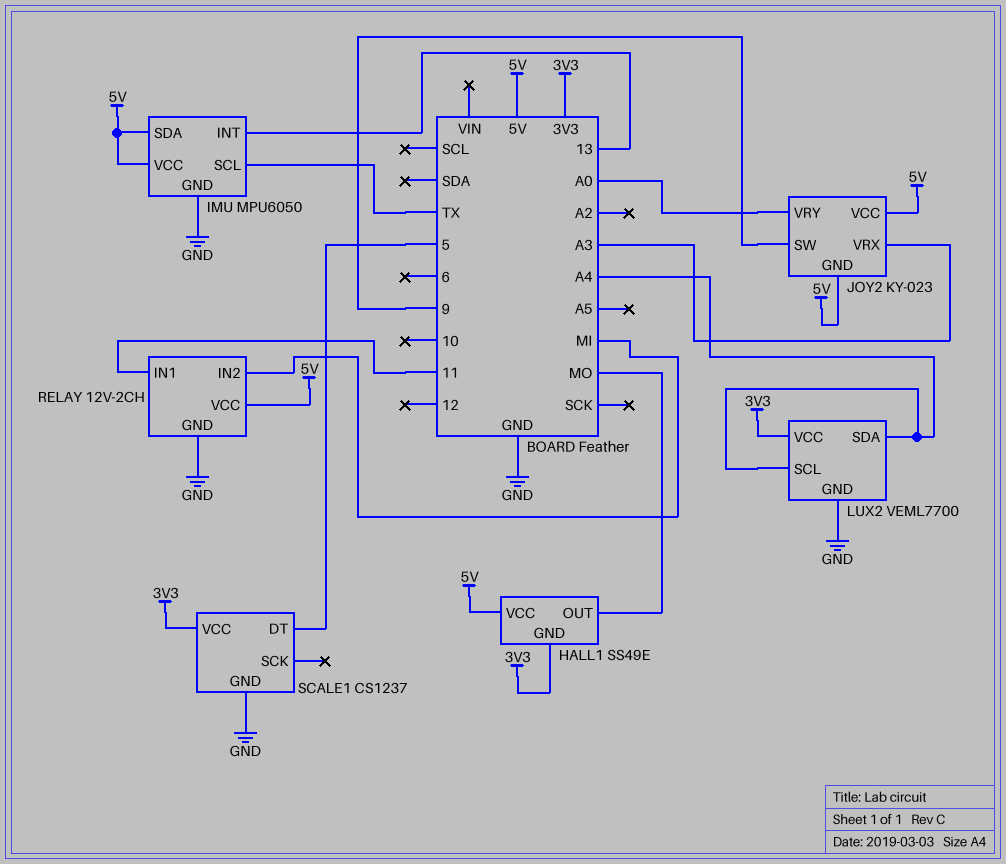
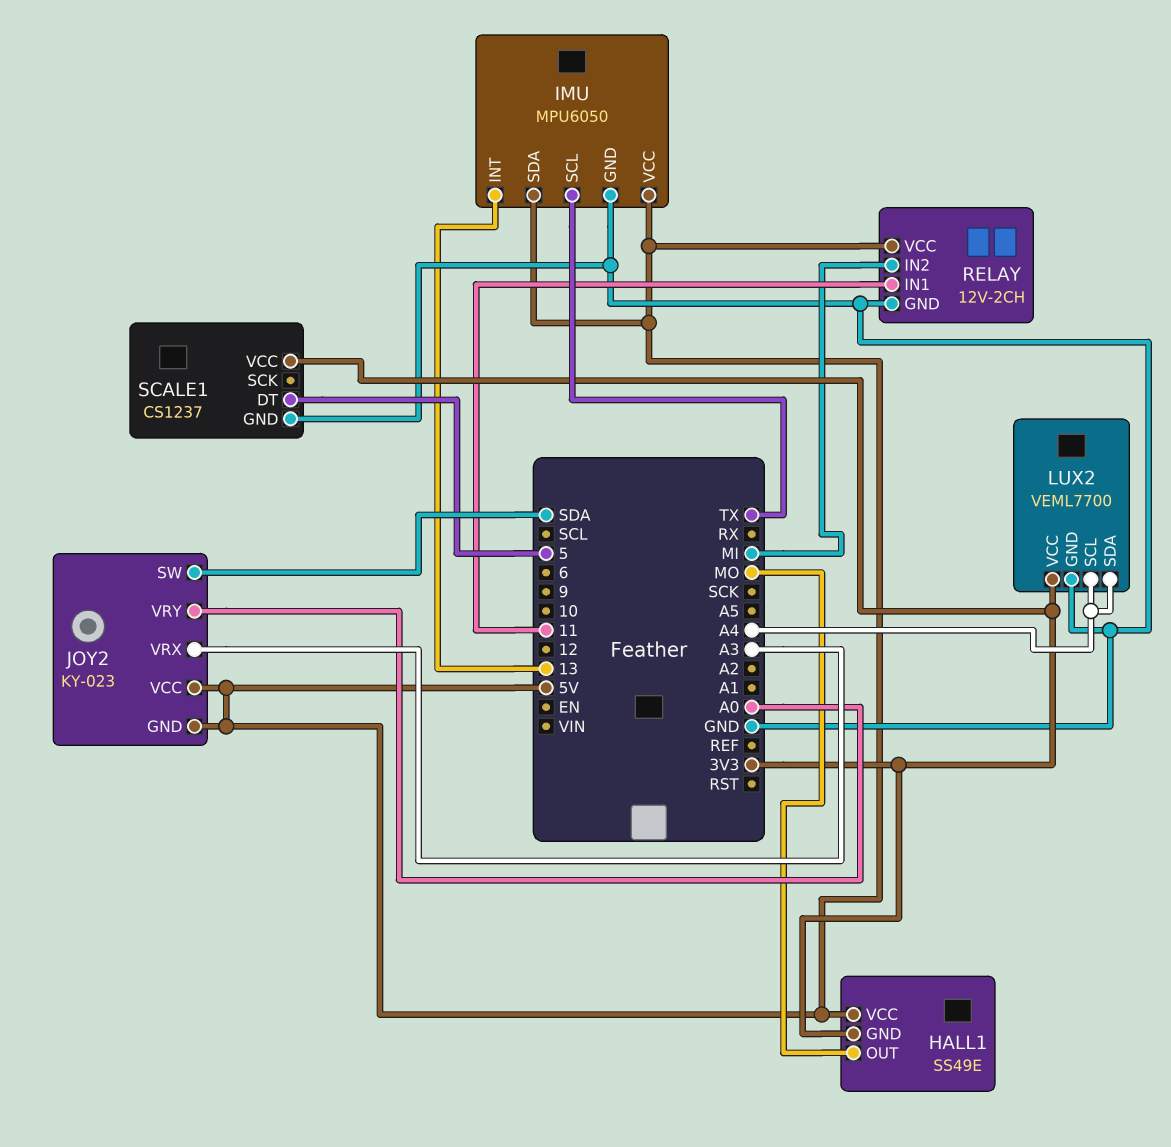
JOY2 pin SW: 9 -> SDA

